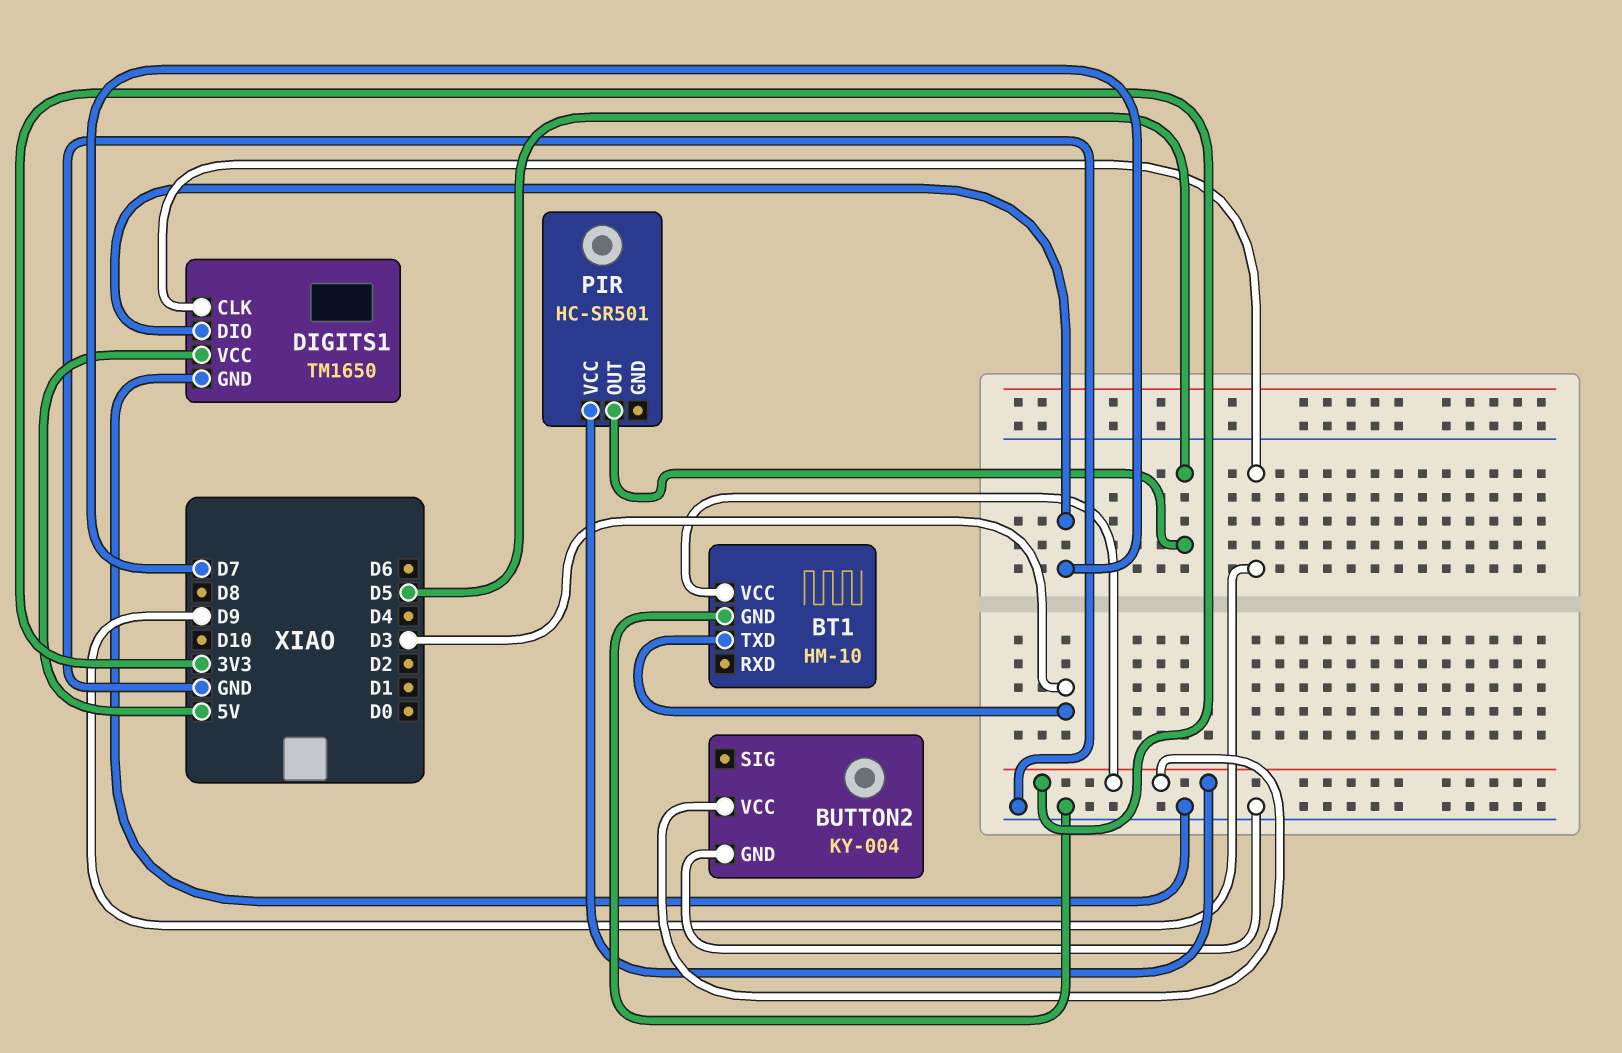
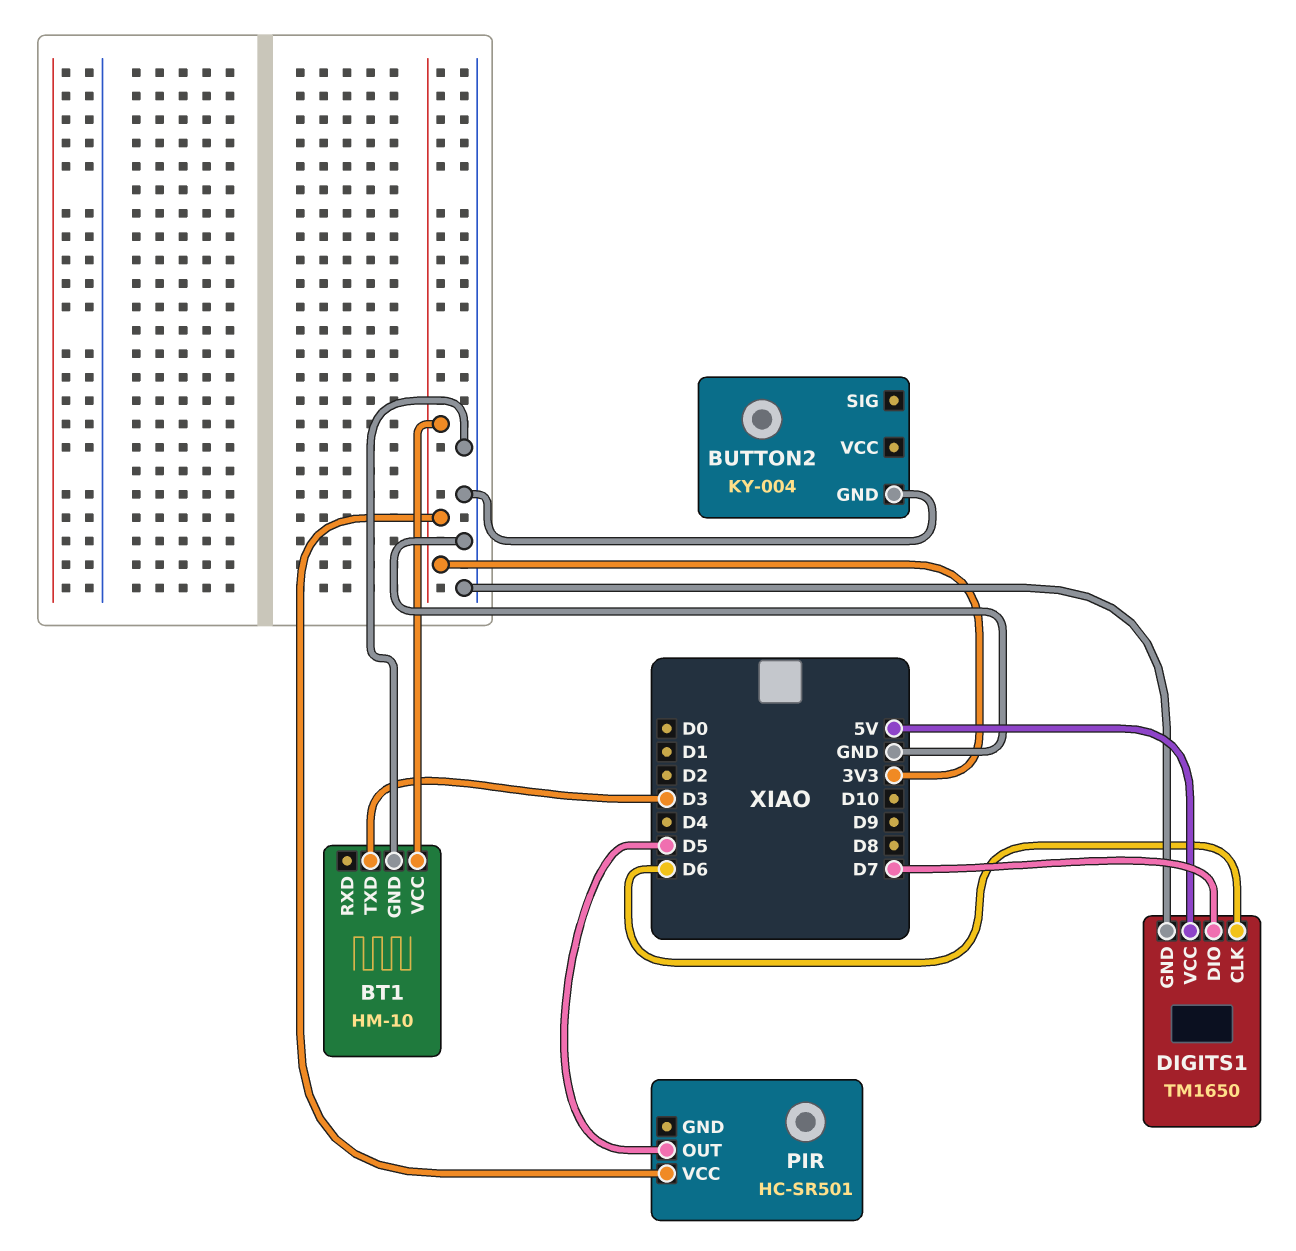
BUTTON2 pin VCC: 3V3 -> none
DIGITS1 pin CLK: D9 -> D6

